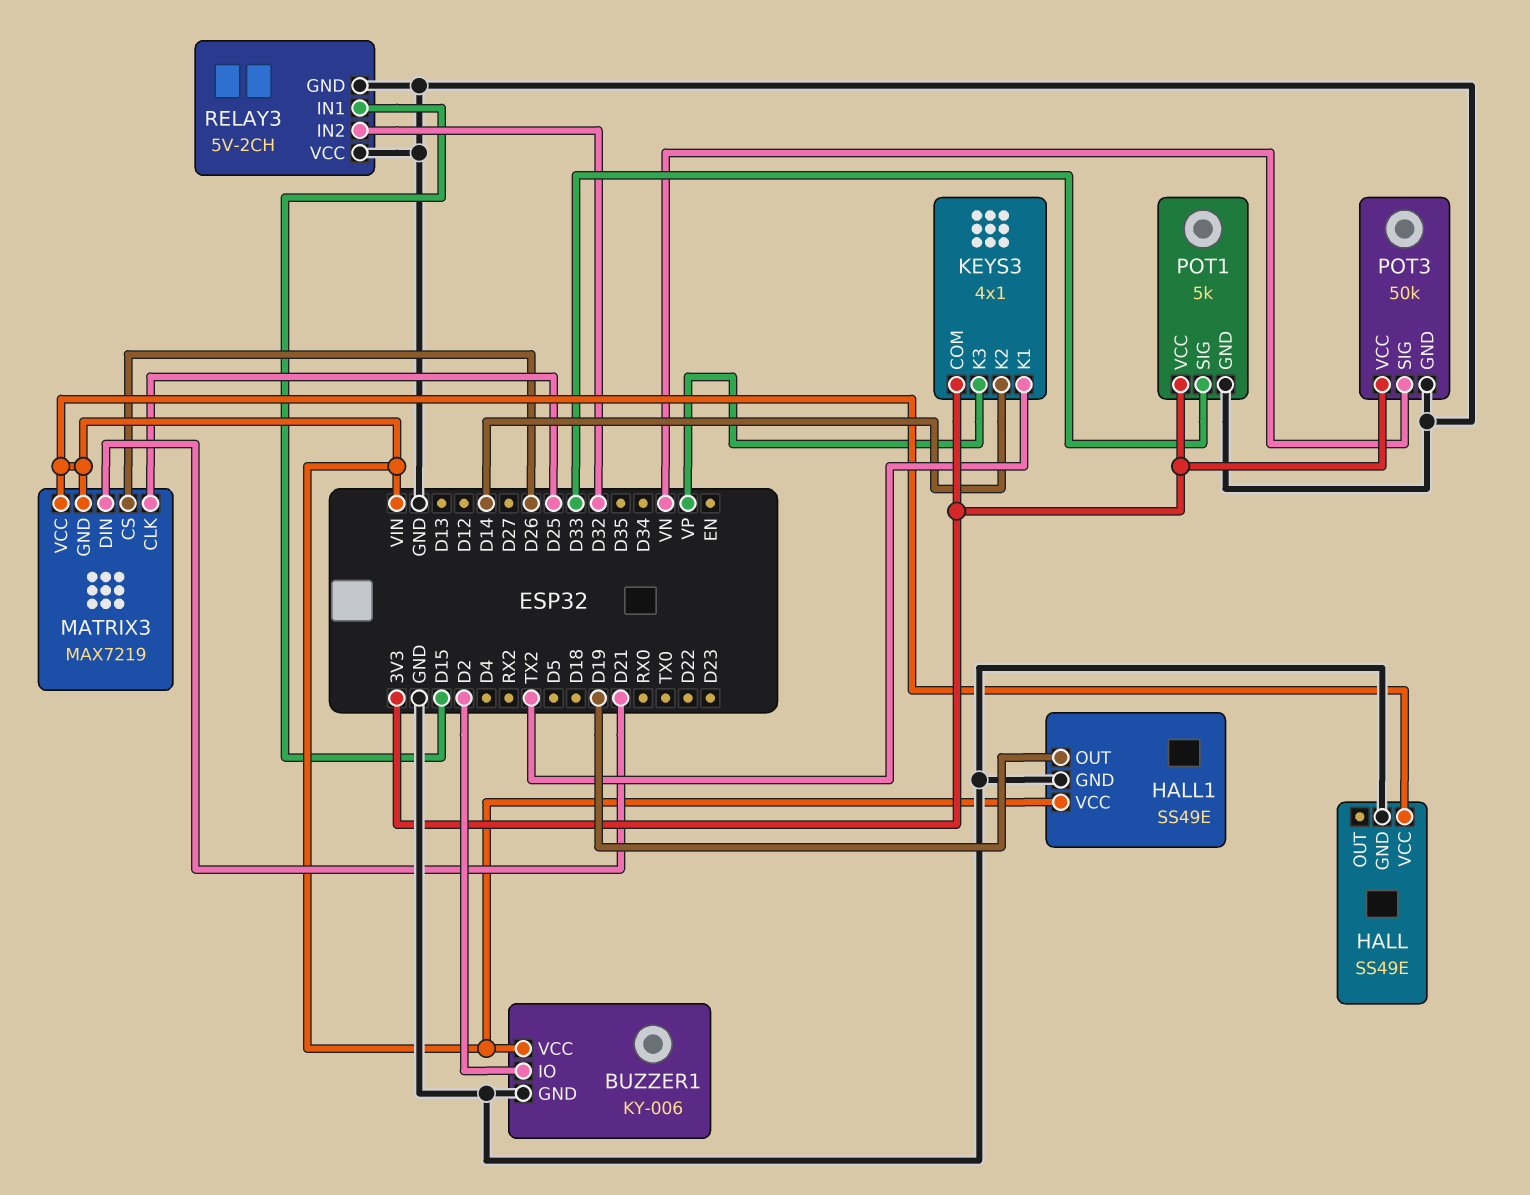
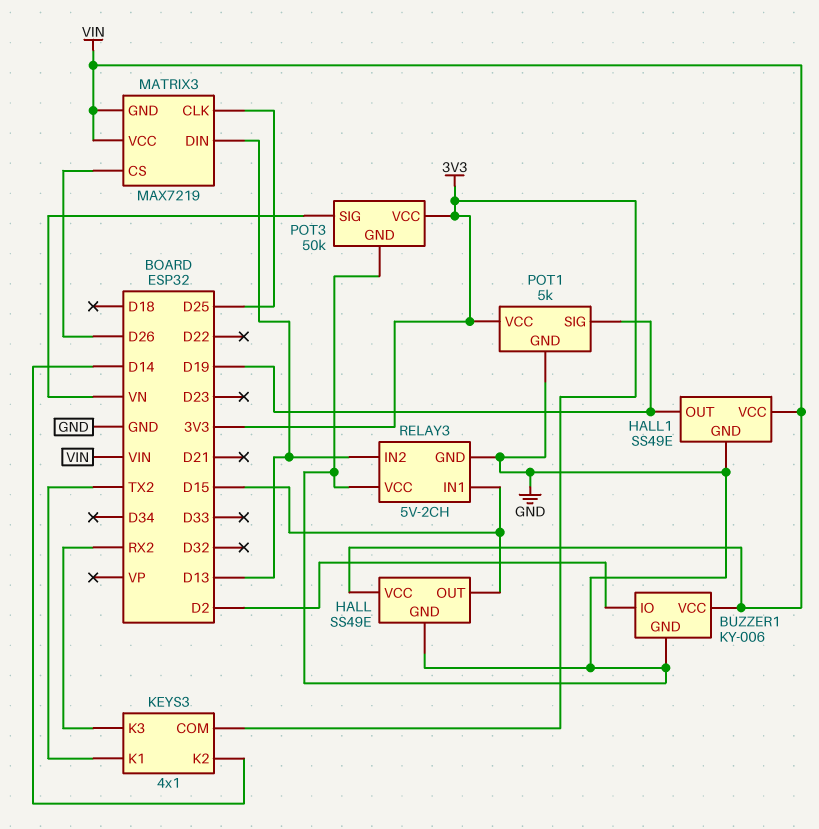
HALL pin OUT: none -> D15
KEYS3 pin K3: VP -> RX2
MATRIX3 pin DIN: D21 -> D13
POT1 pin SIG: D33 -> D19
RELAY3 pin IN2: D32 -> D13

